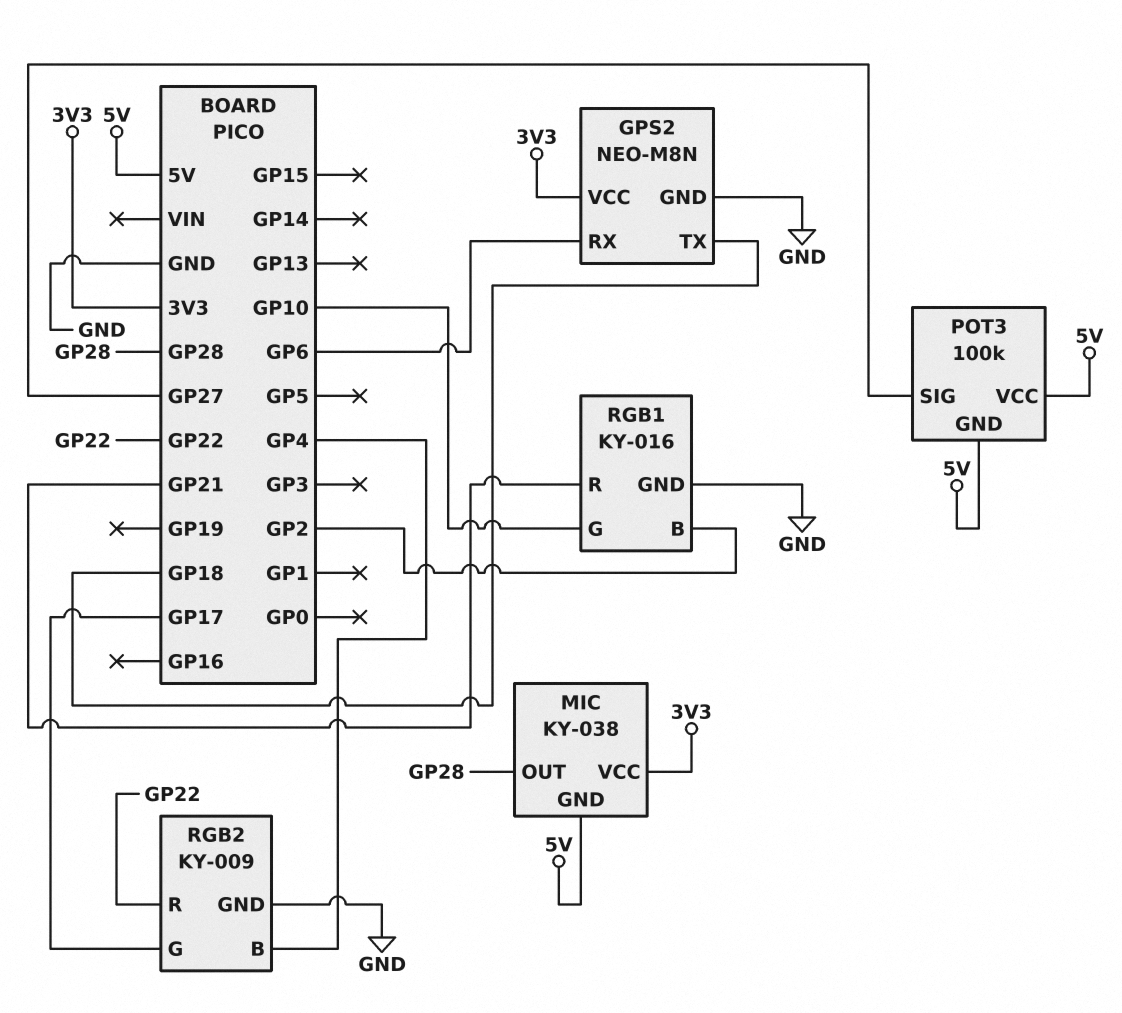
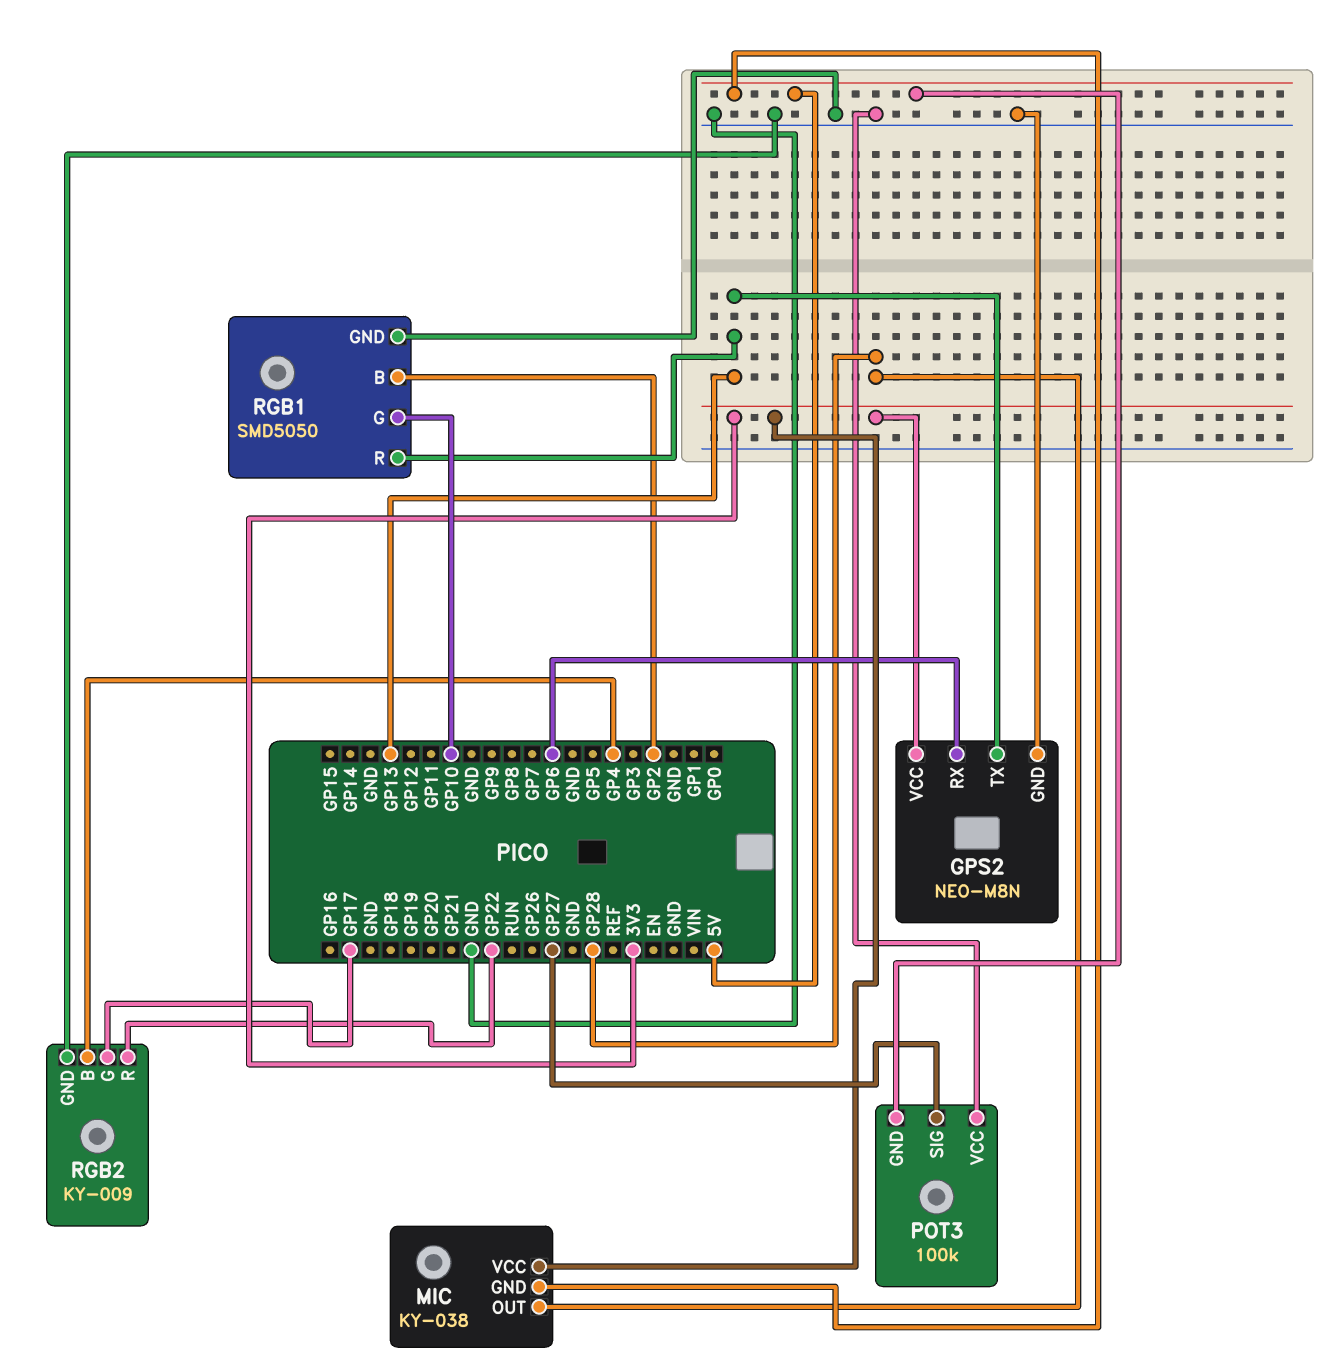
GPS2 pin TX: GP18 -> GP13
POT3 pin VCC: 5V -> GND
RGB1: KY-016 -> SMD5050
RGB1 pin R: GP21 -> GP13

